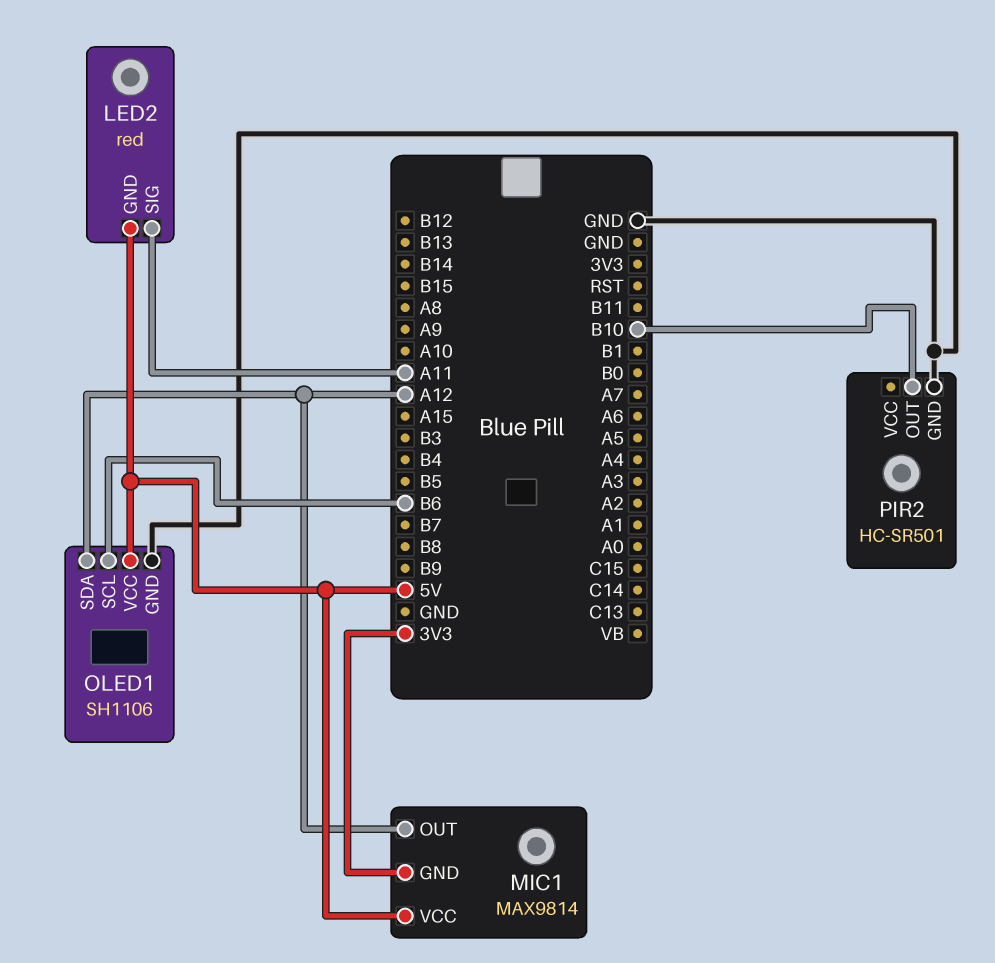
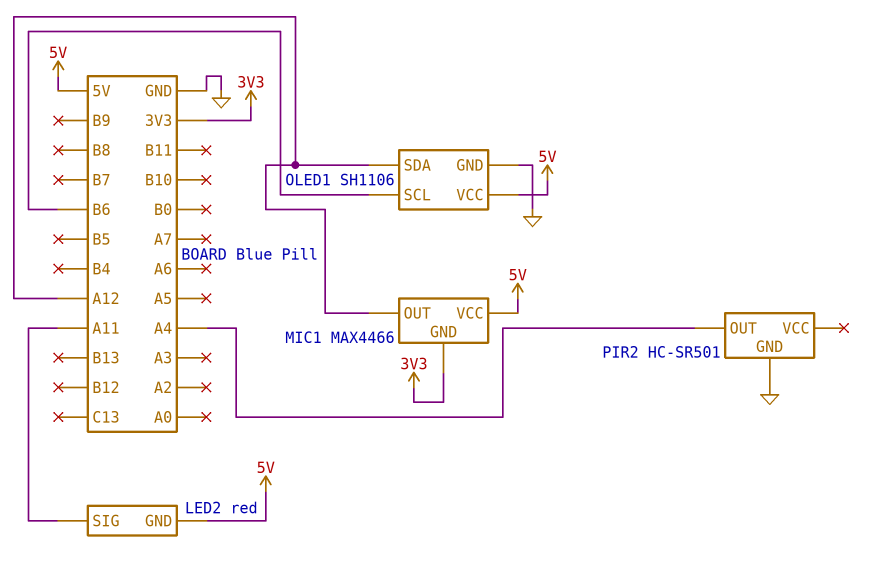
MIC1: MAX9814 -> MAX4466
PIR2 pin OUT: B10 -> A4

